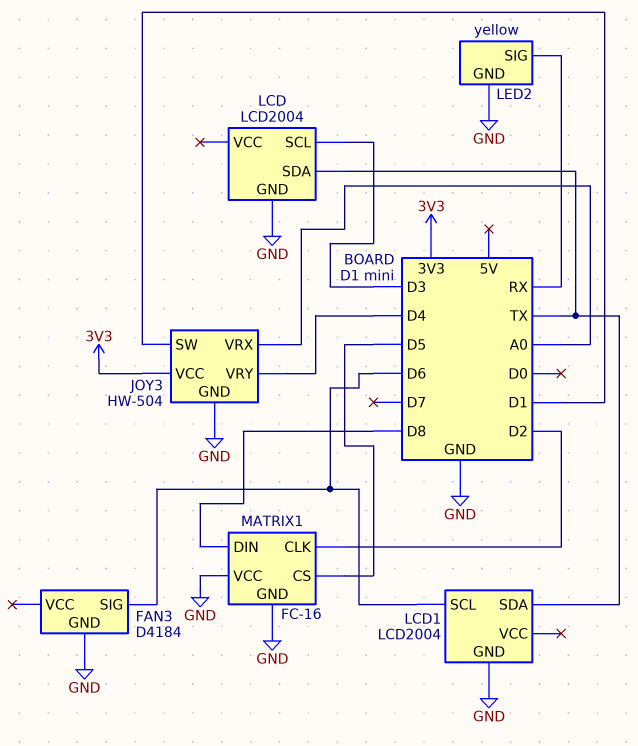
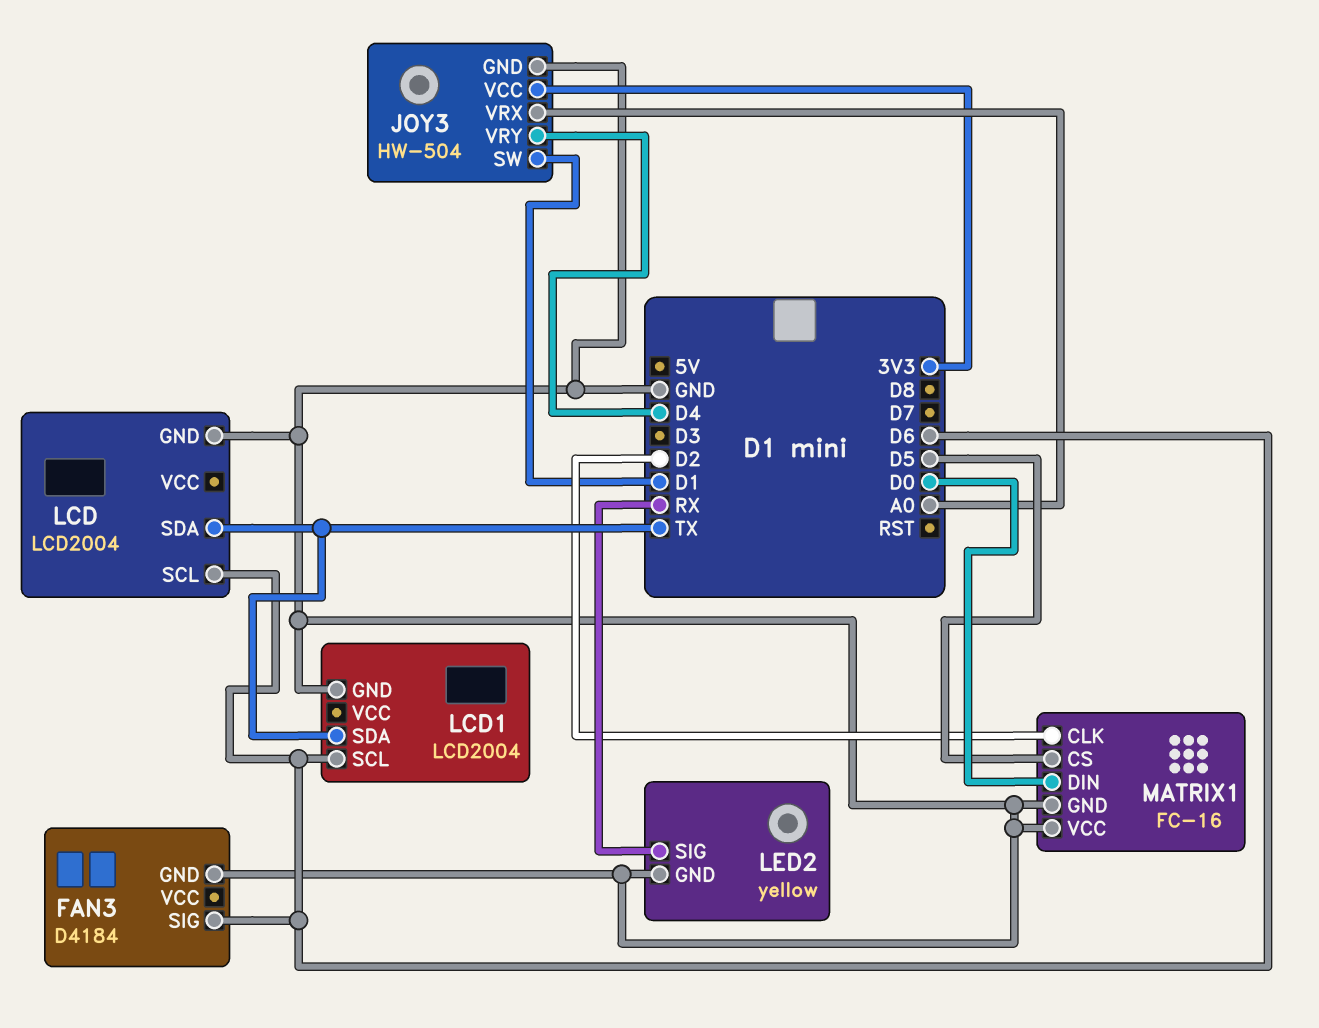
LCD pin SCL: D3 -> D6
MATRIX1 pin DIN: D8 -> D0

